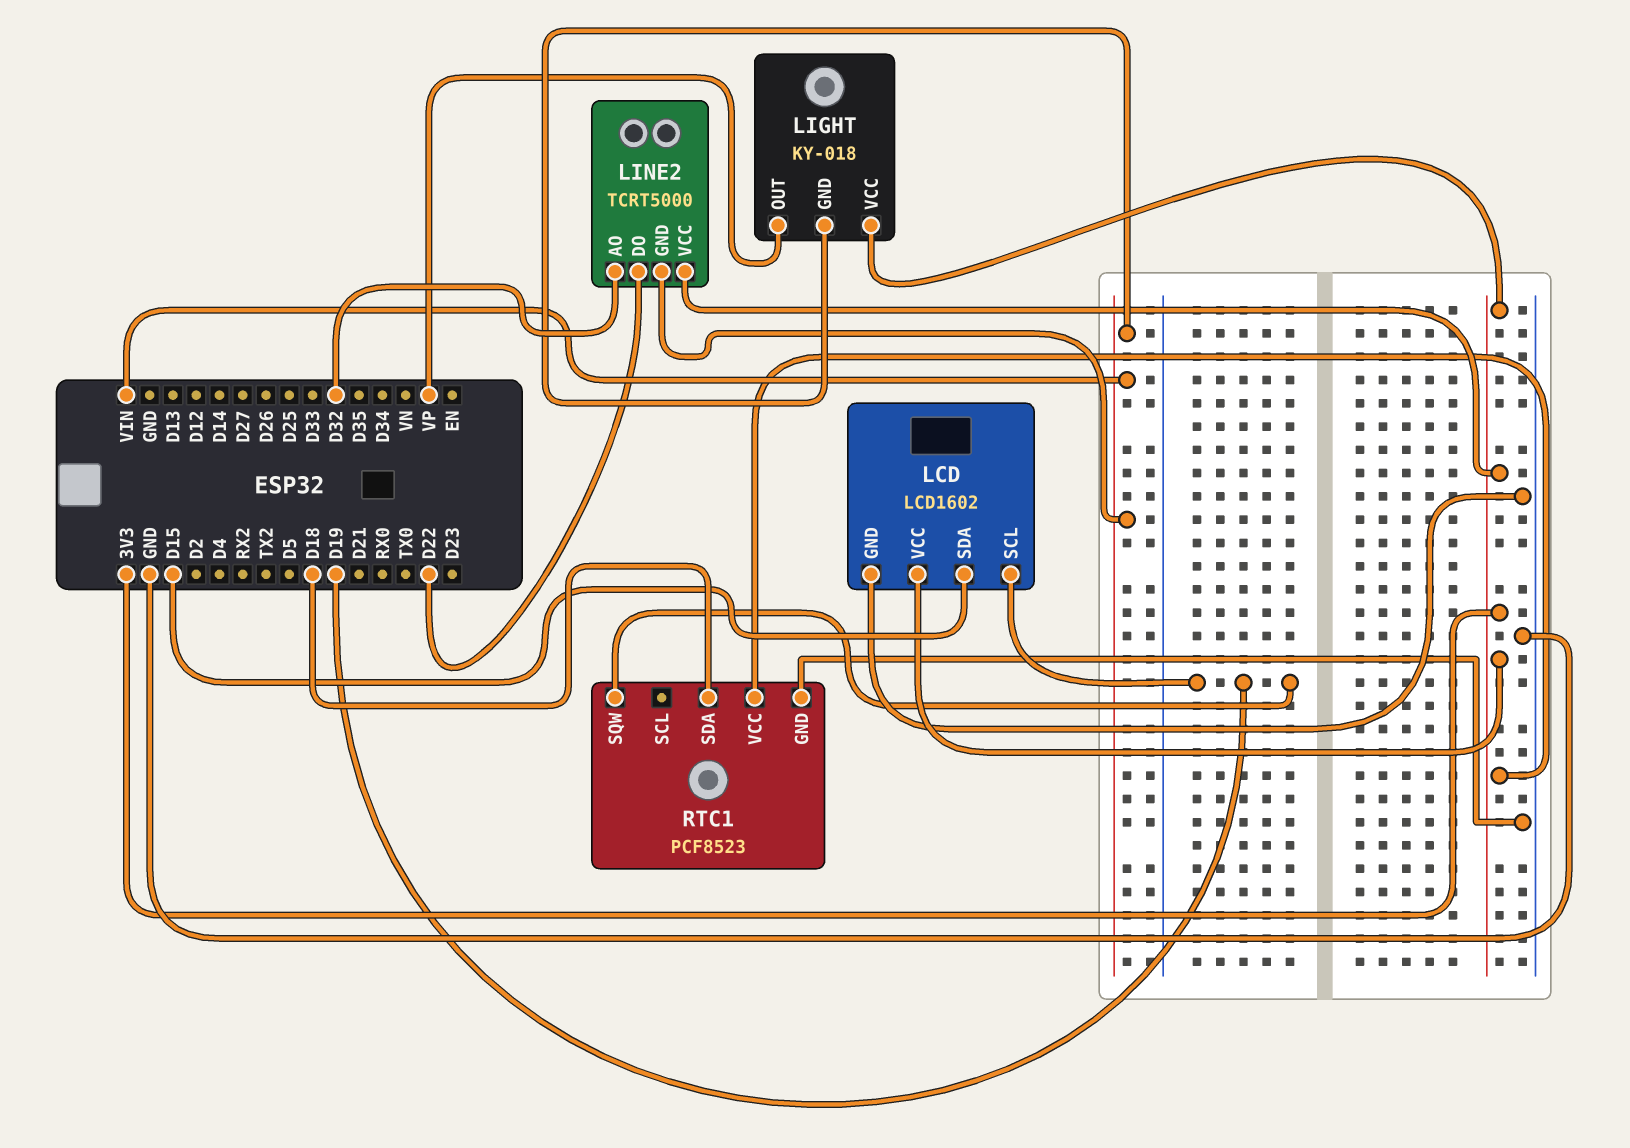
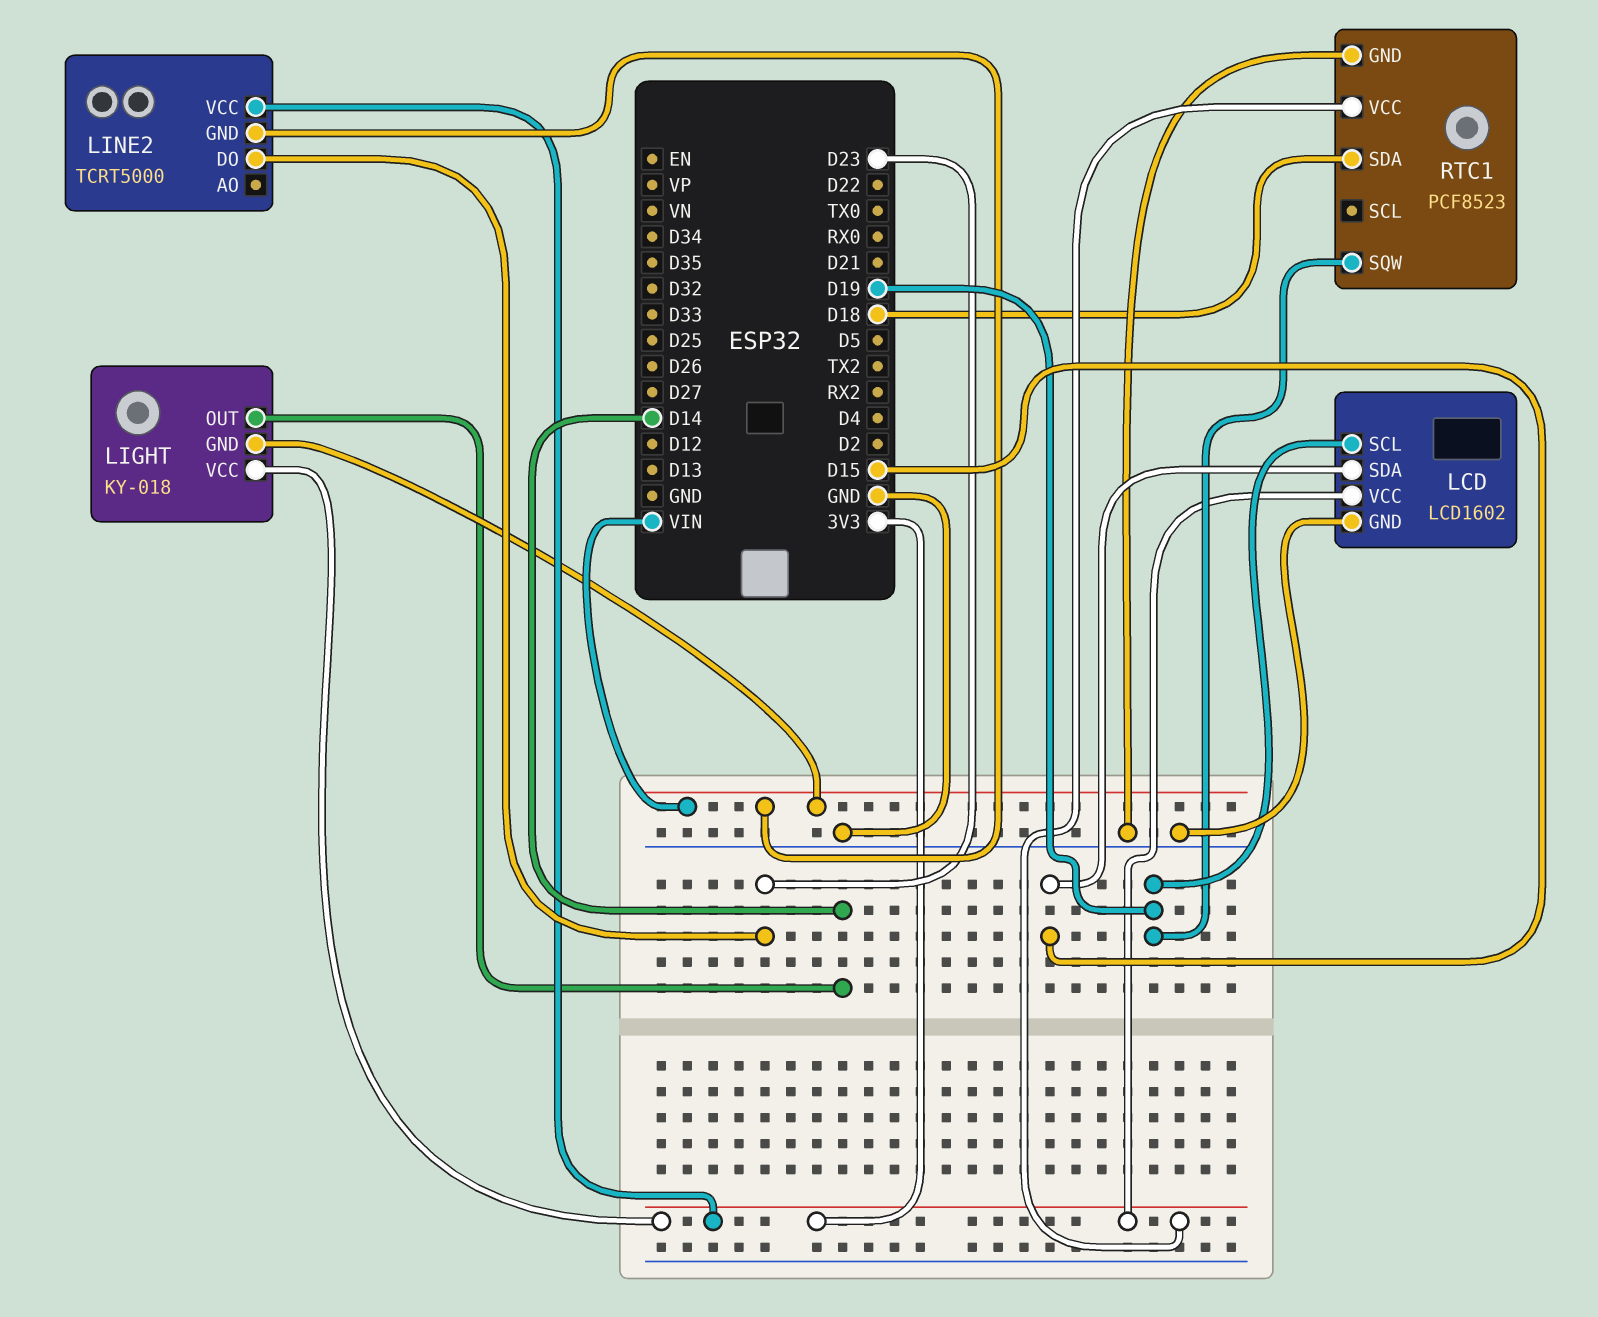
LIGHT pin OUT: VP -> D14
LINE2 pin AO: D32 -> none
LINE2 pin DO: D22 -> D23

